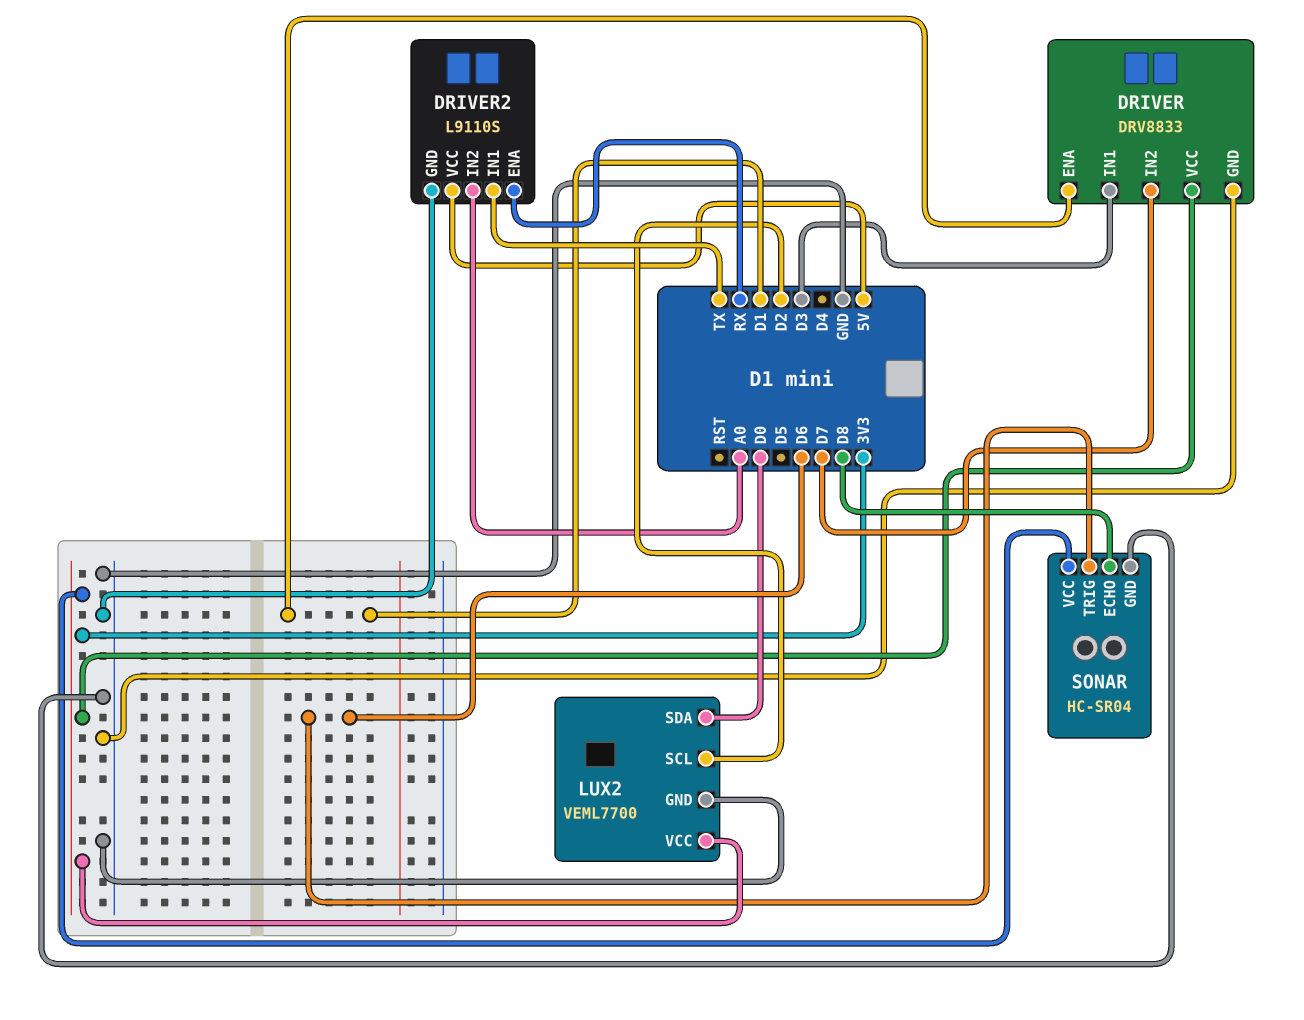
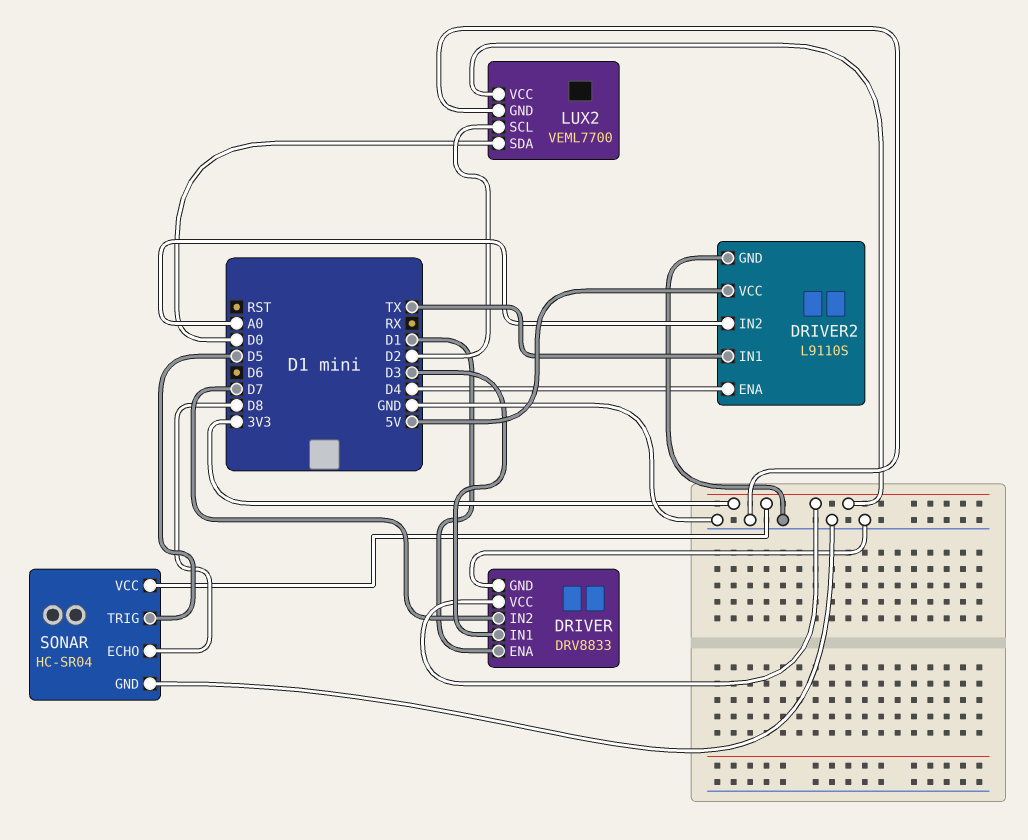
DRIVER2 pin ENA: RX -> D4
SONAR pin TRIG: D6 -> D5

